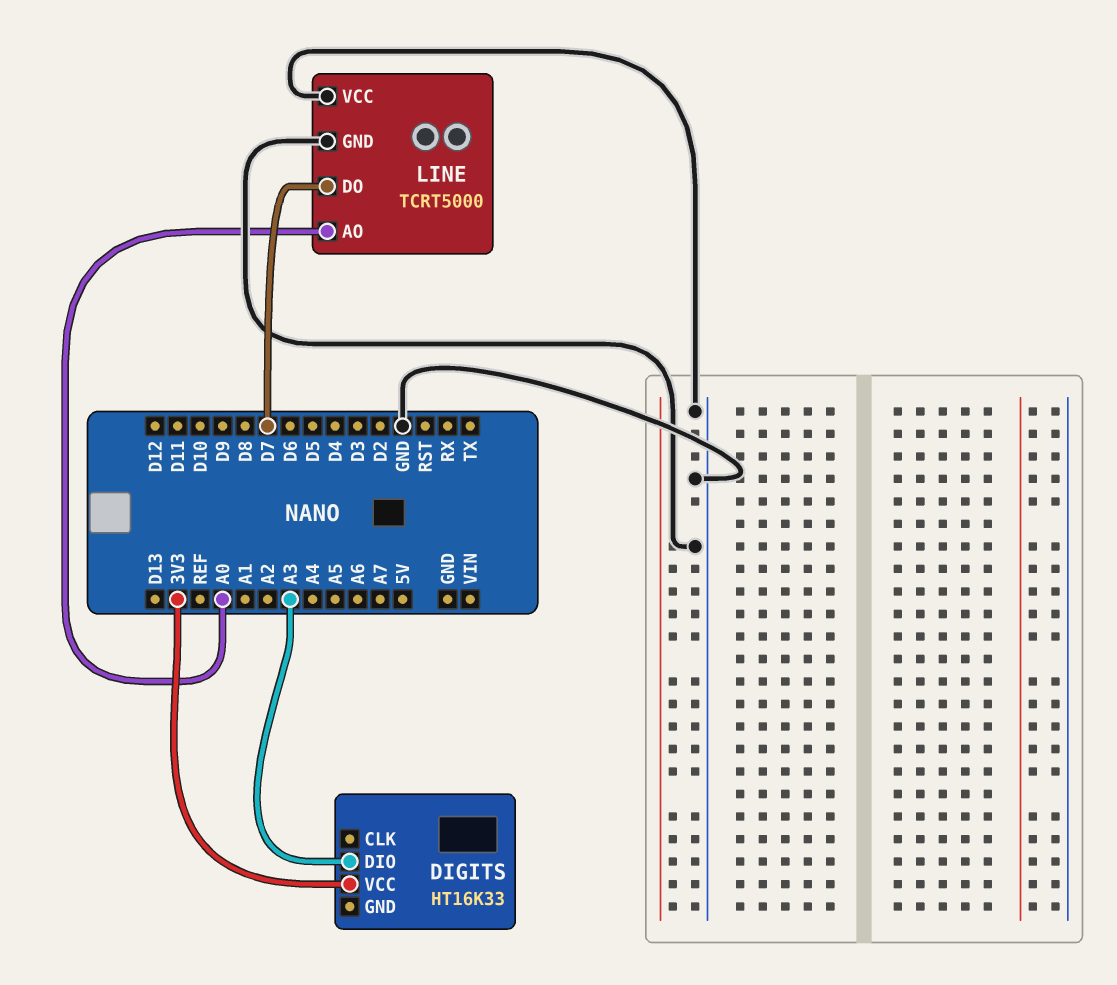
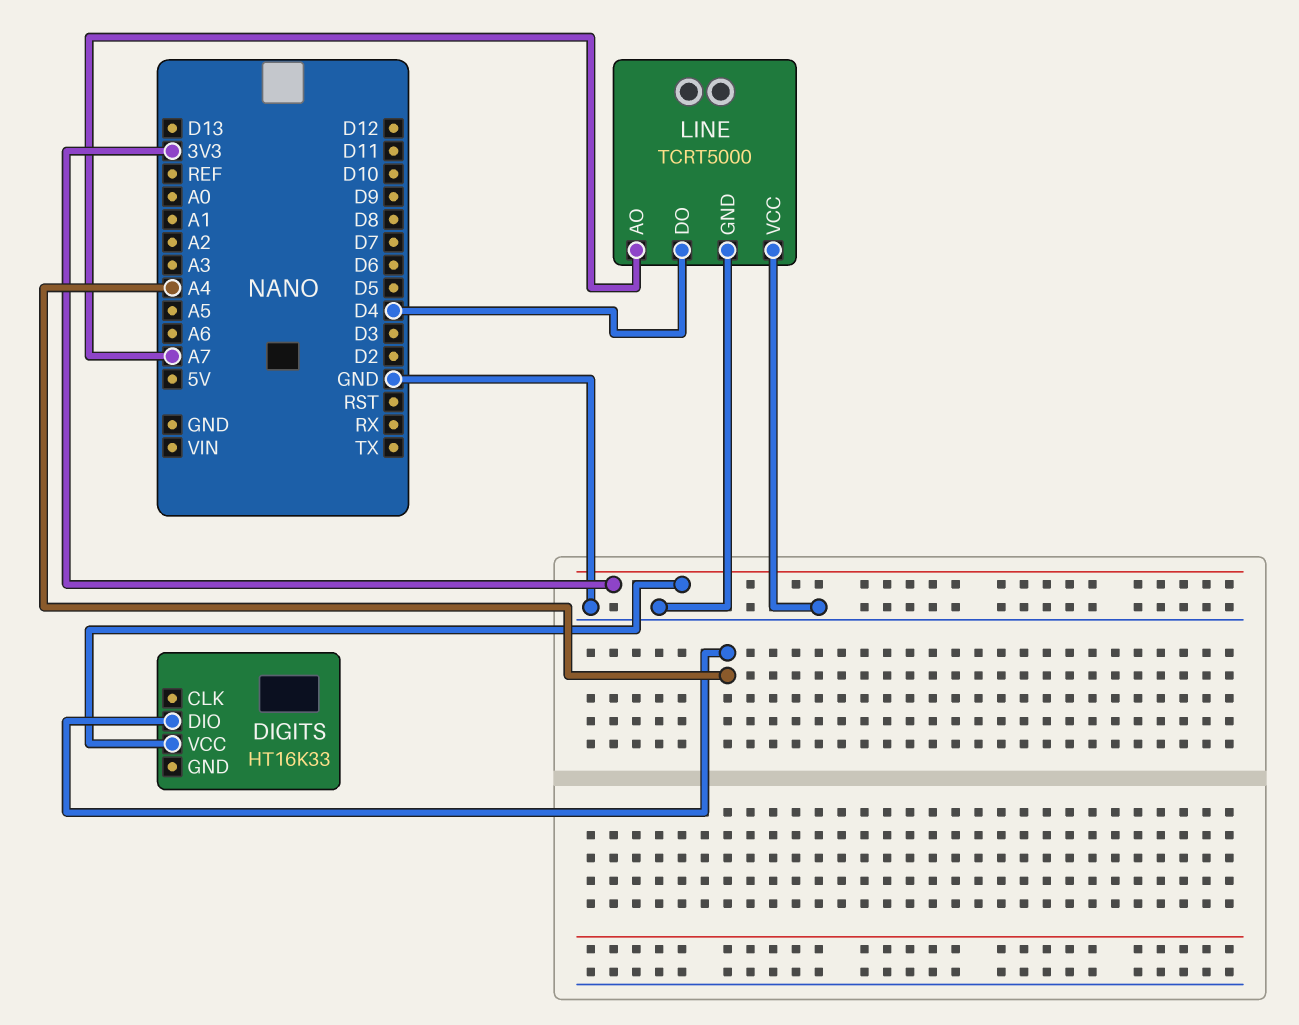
DIGITS pin DIO: A3 -> A4
LINE pin AO: A0 -> A7
LINE pin DO: D7 -> D4

